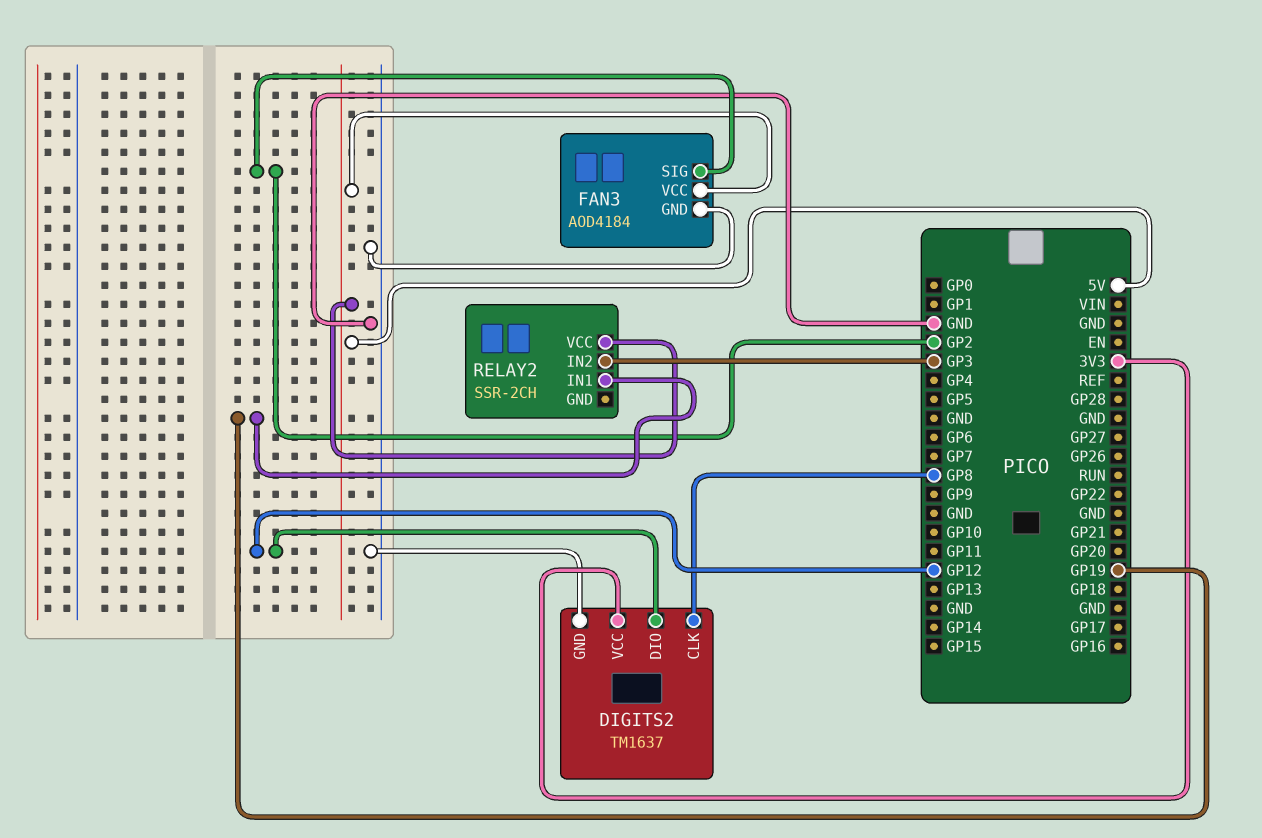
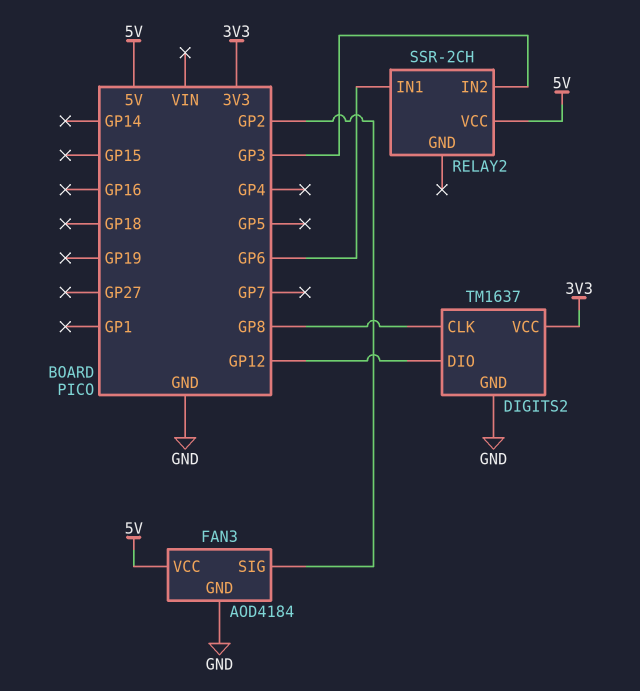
RELAY2 pin IN1: GP19 -> GP6

